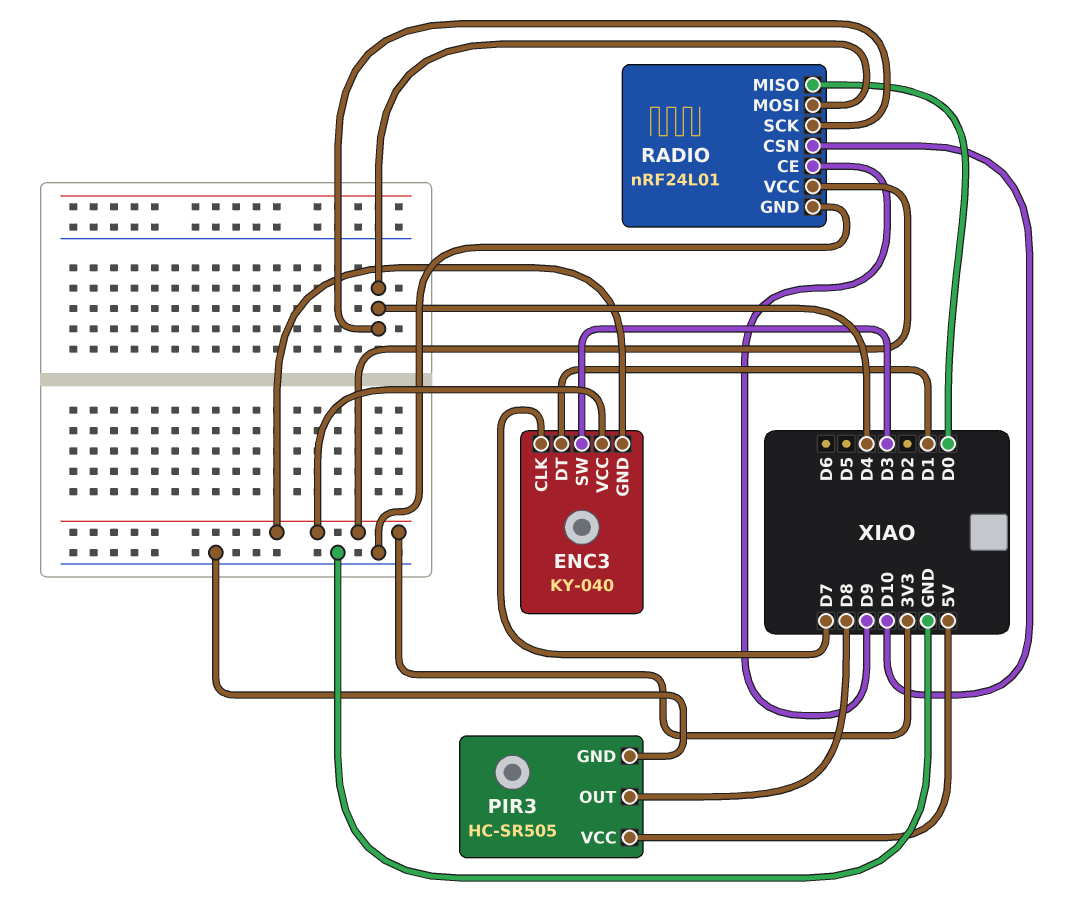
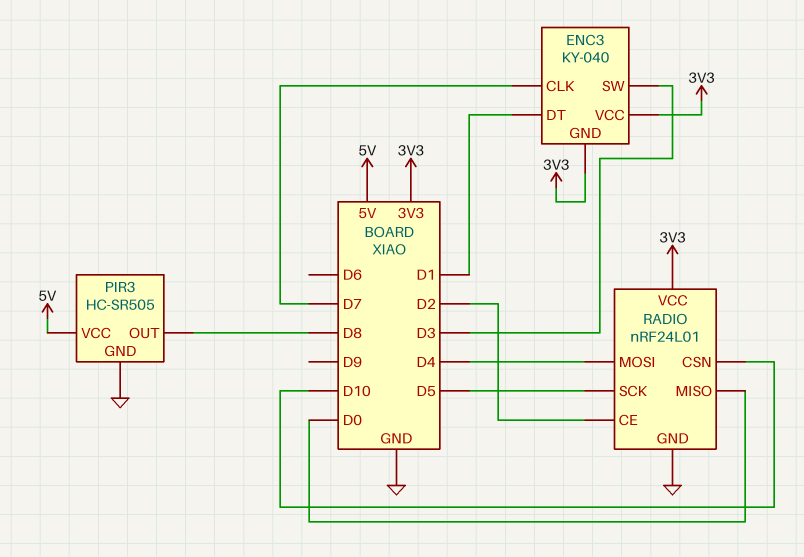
RADIO pin CE: D9 -> D2
RADIO pin SCK: D4 -> D5

